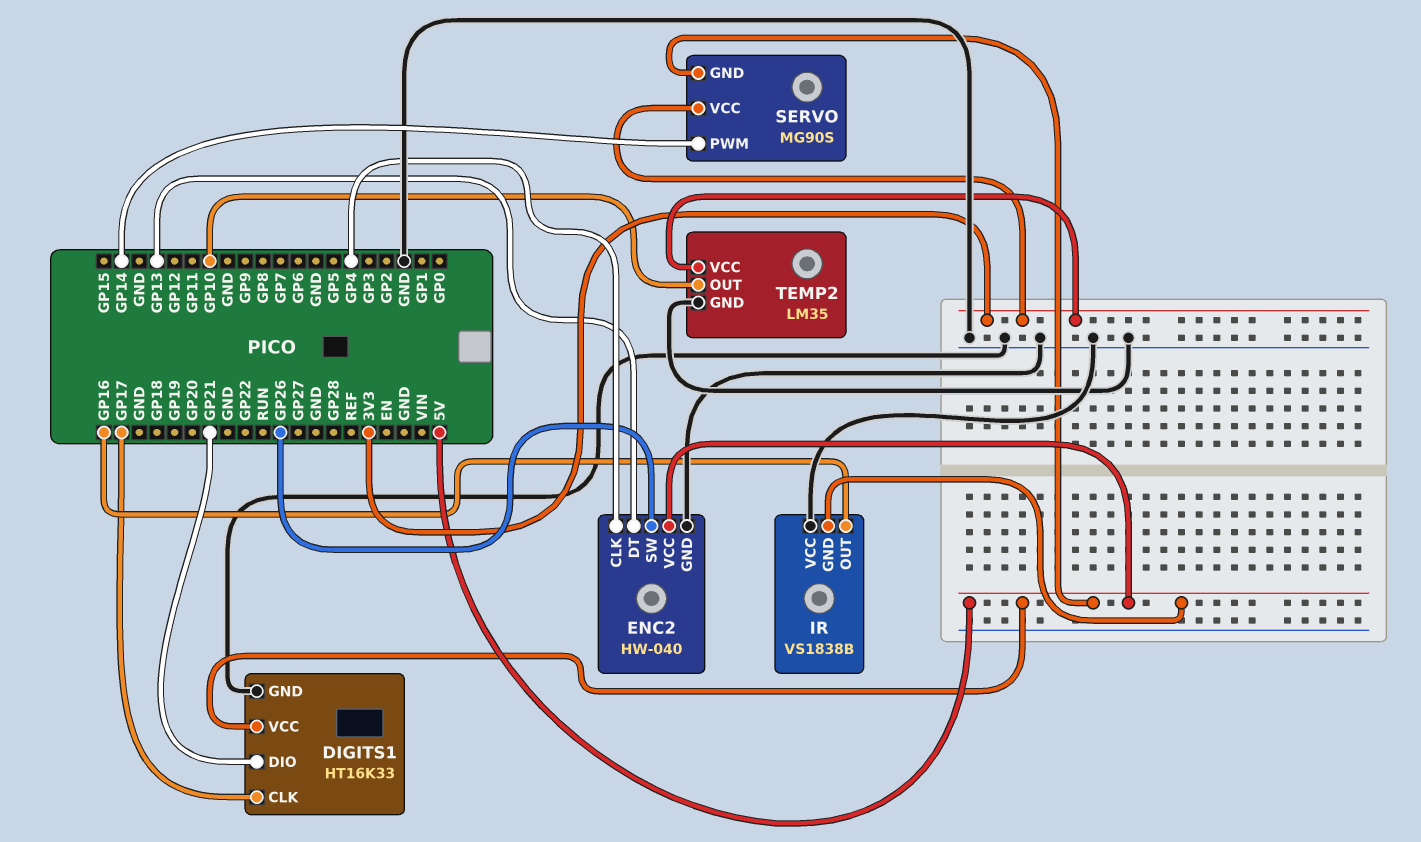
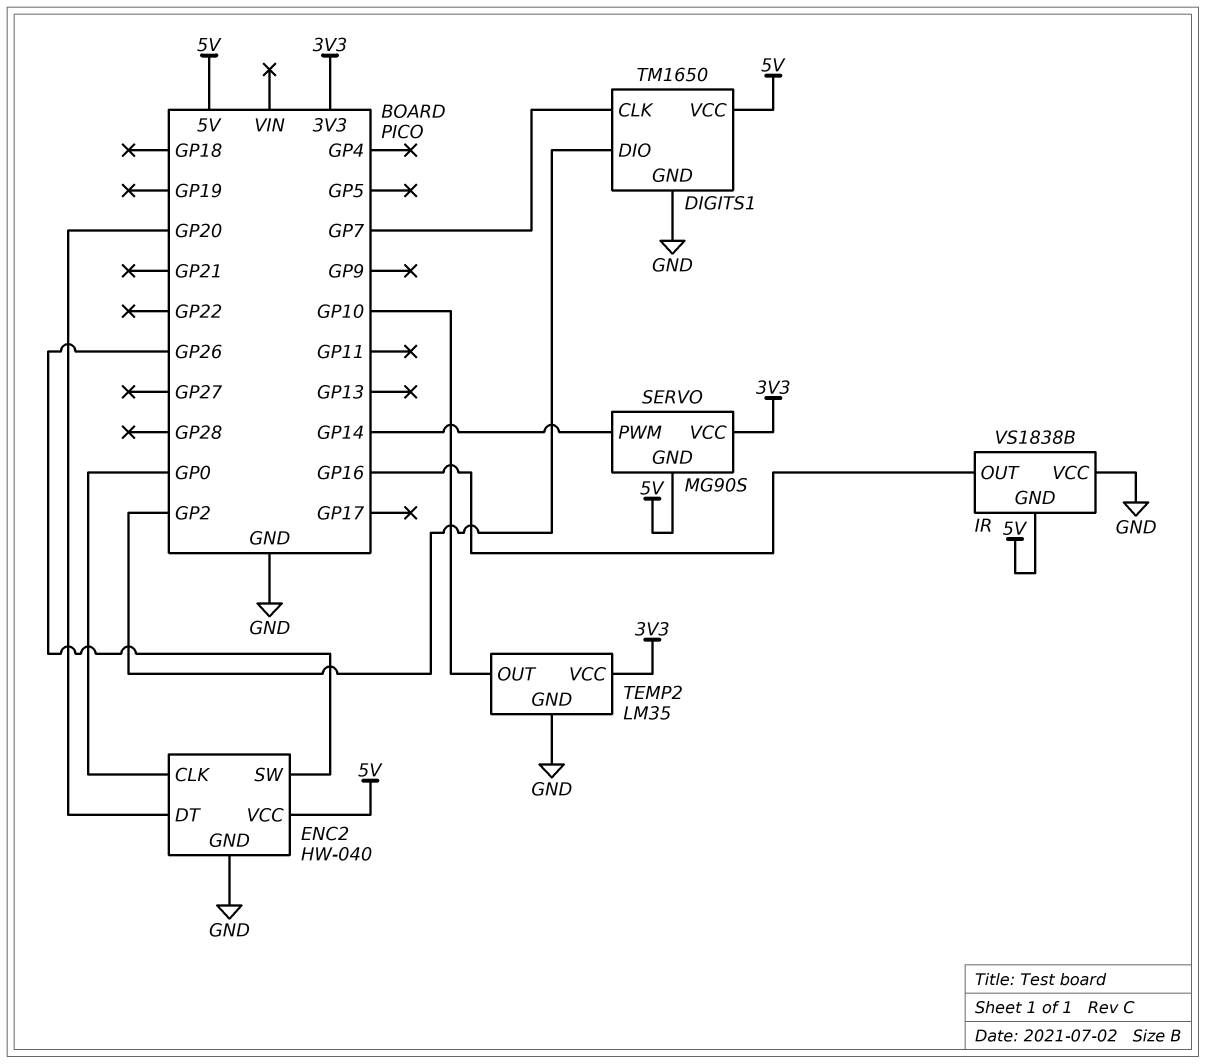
DIGITS1: HT16K33 -> TM1650
DIGITS1 pin CLK: GP17 -> GP7
DIGITS1 pin DIO: GP21 -> GP2
ENC2 pin CLK: GP4 -> GP0
ENC2 pin DT: GP13 -> GP20

